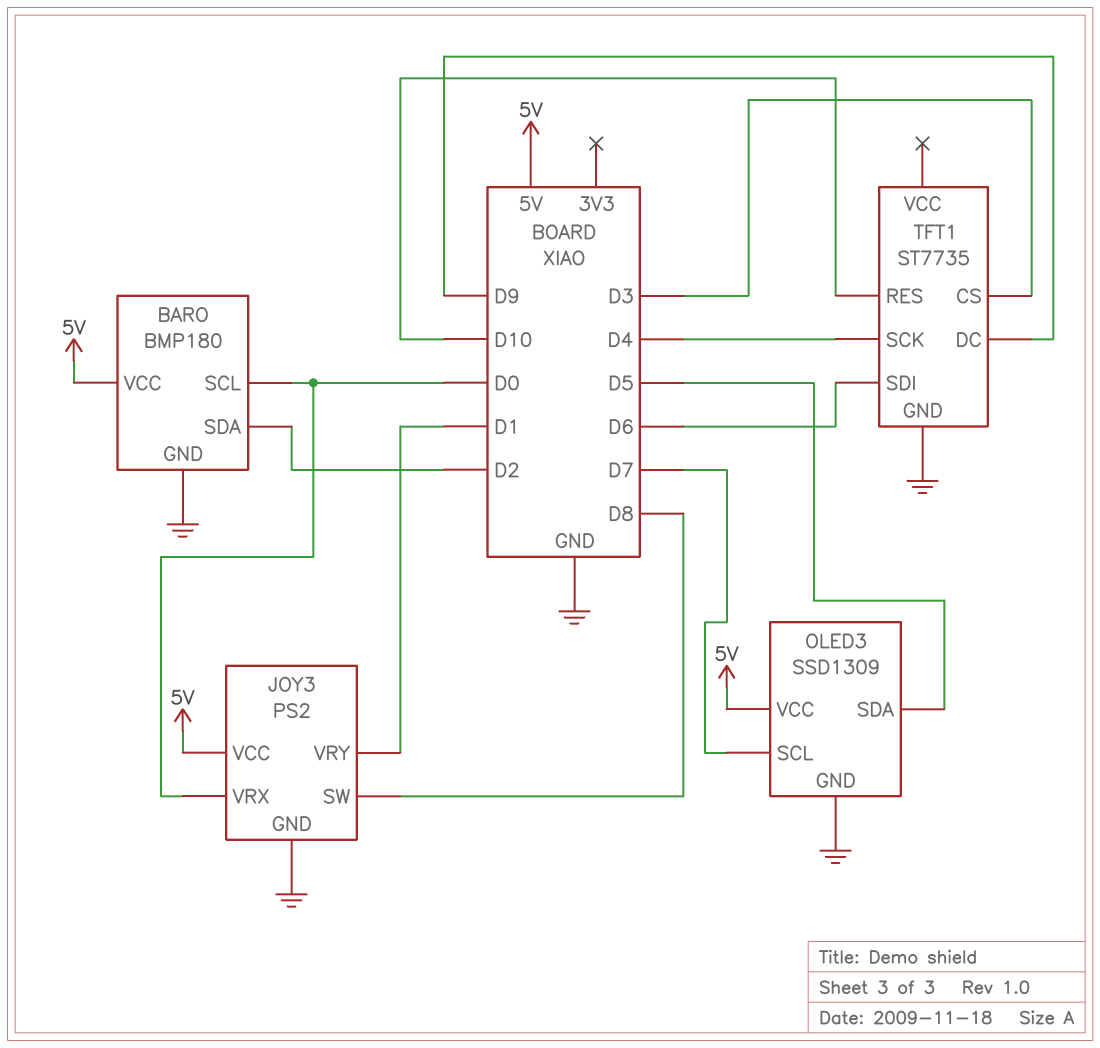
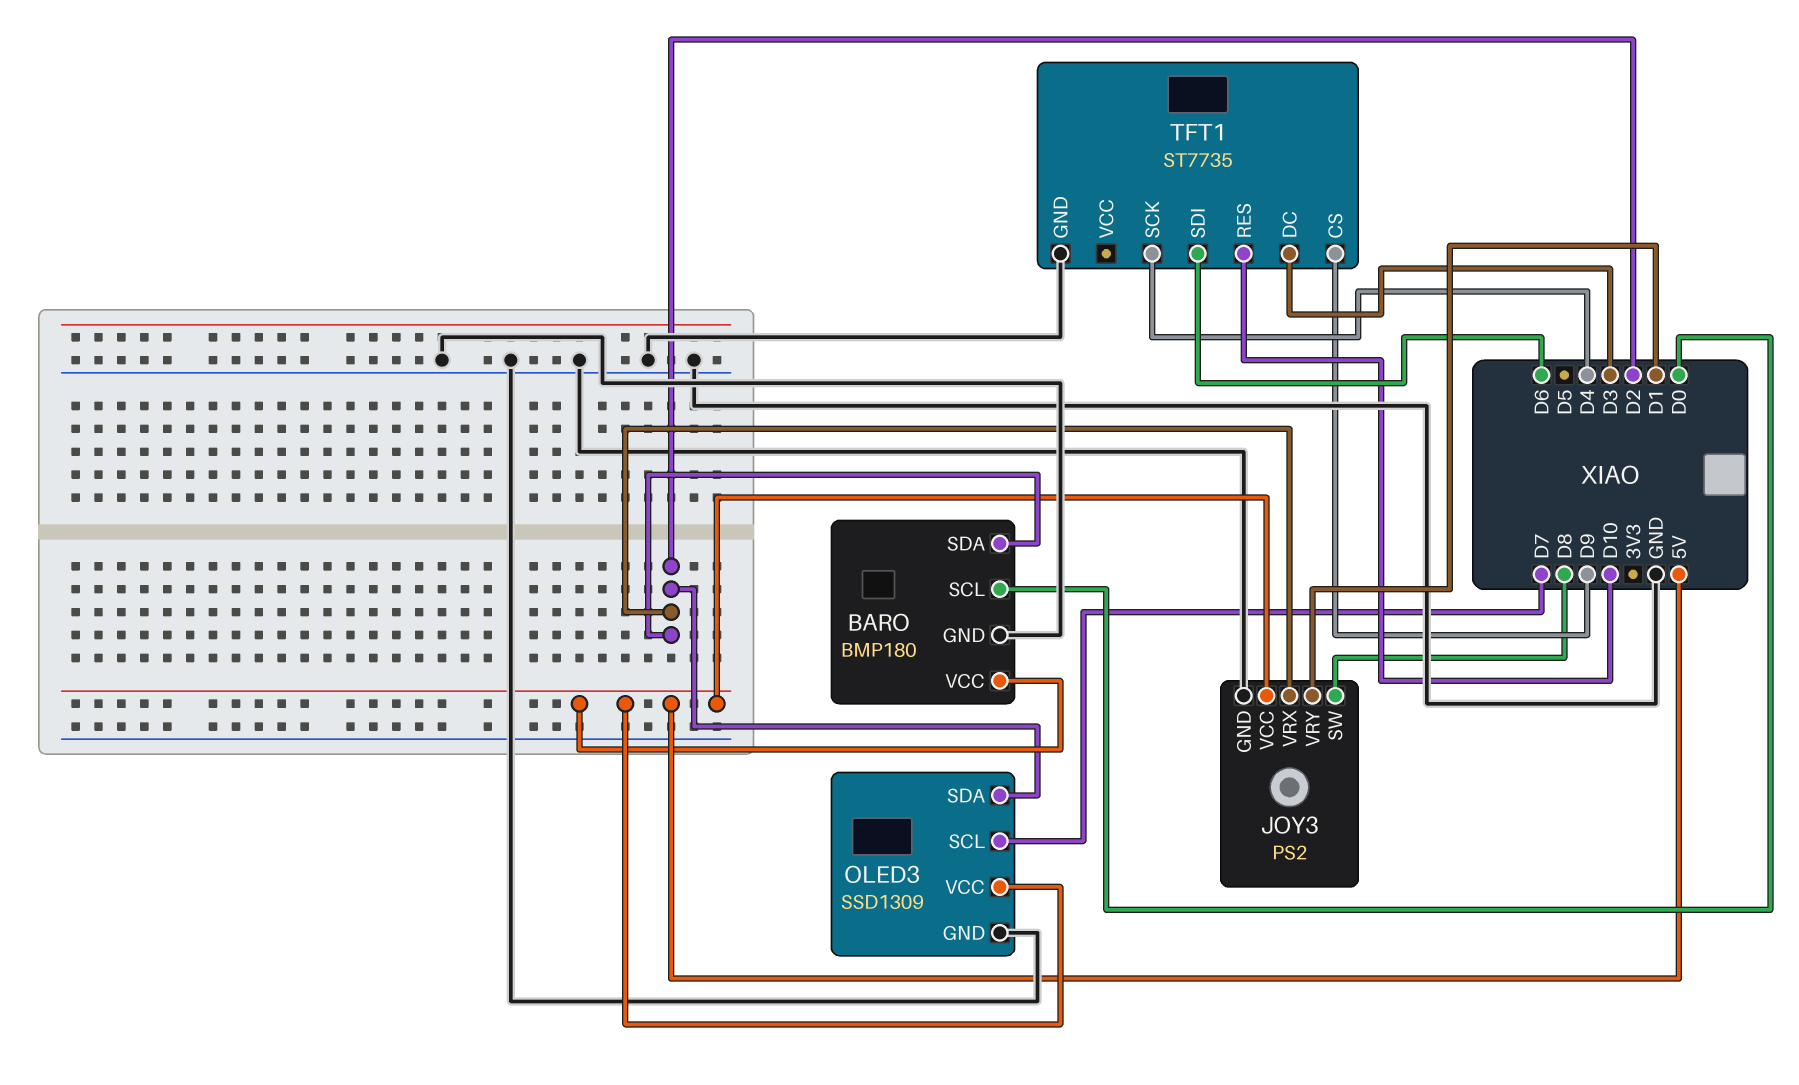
JOY3 pin VRX: D0 -> D2
OLED3 pin SDA: D5 -> D2
TFT1 pin CS: D3 -> D9
TFT1 pin DC: D9 -> D3

